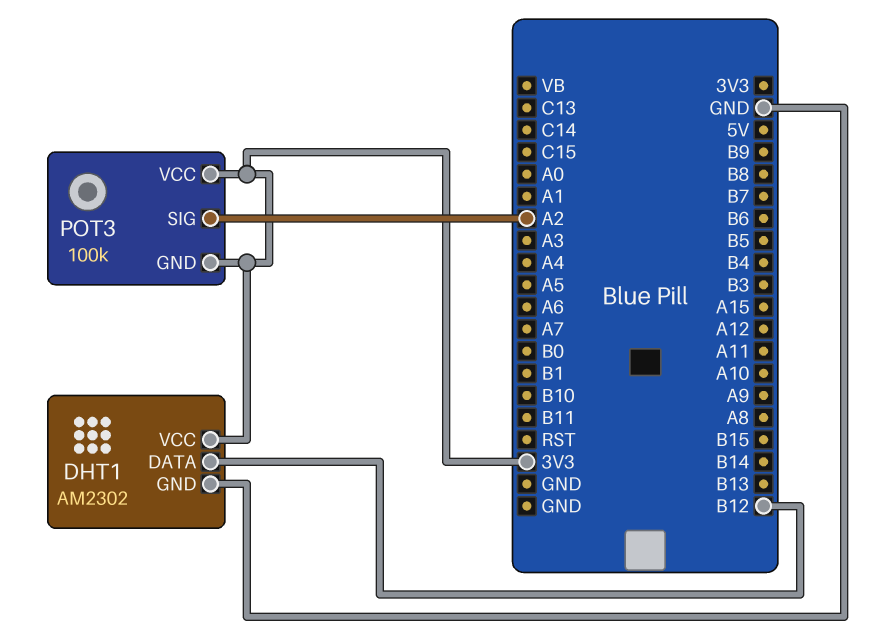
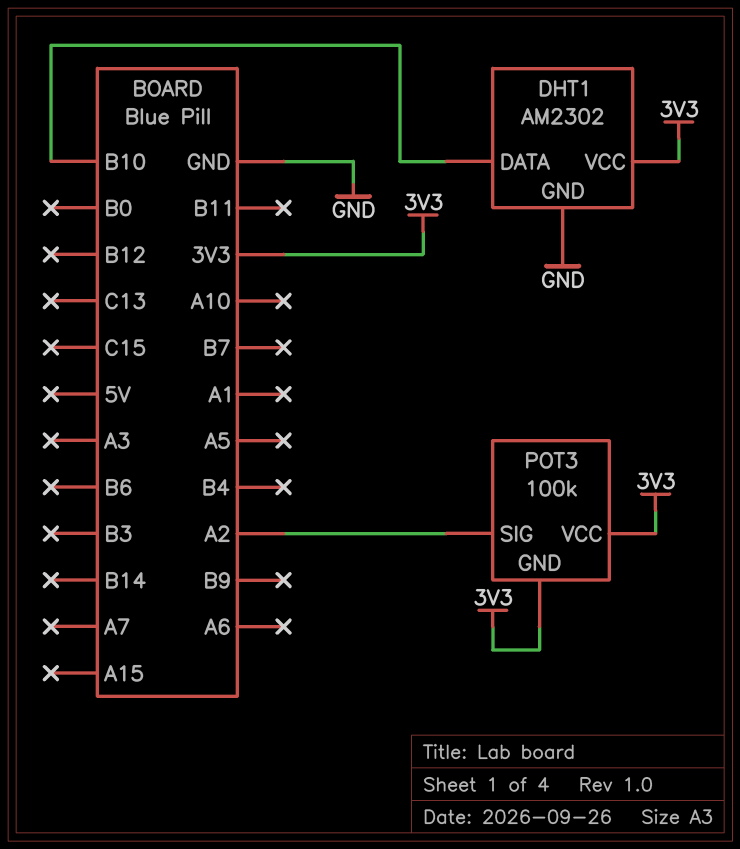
DHT1 pin DATA: B12 -> B10

